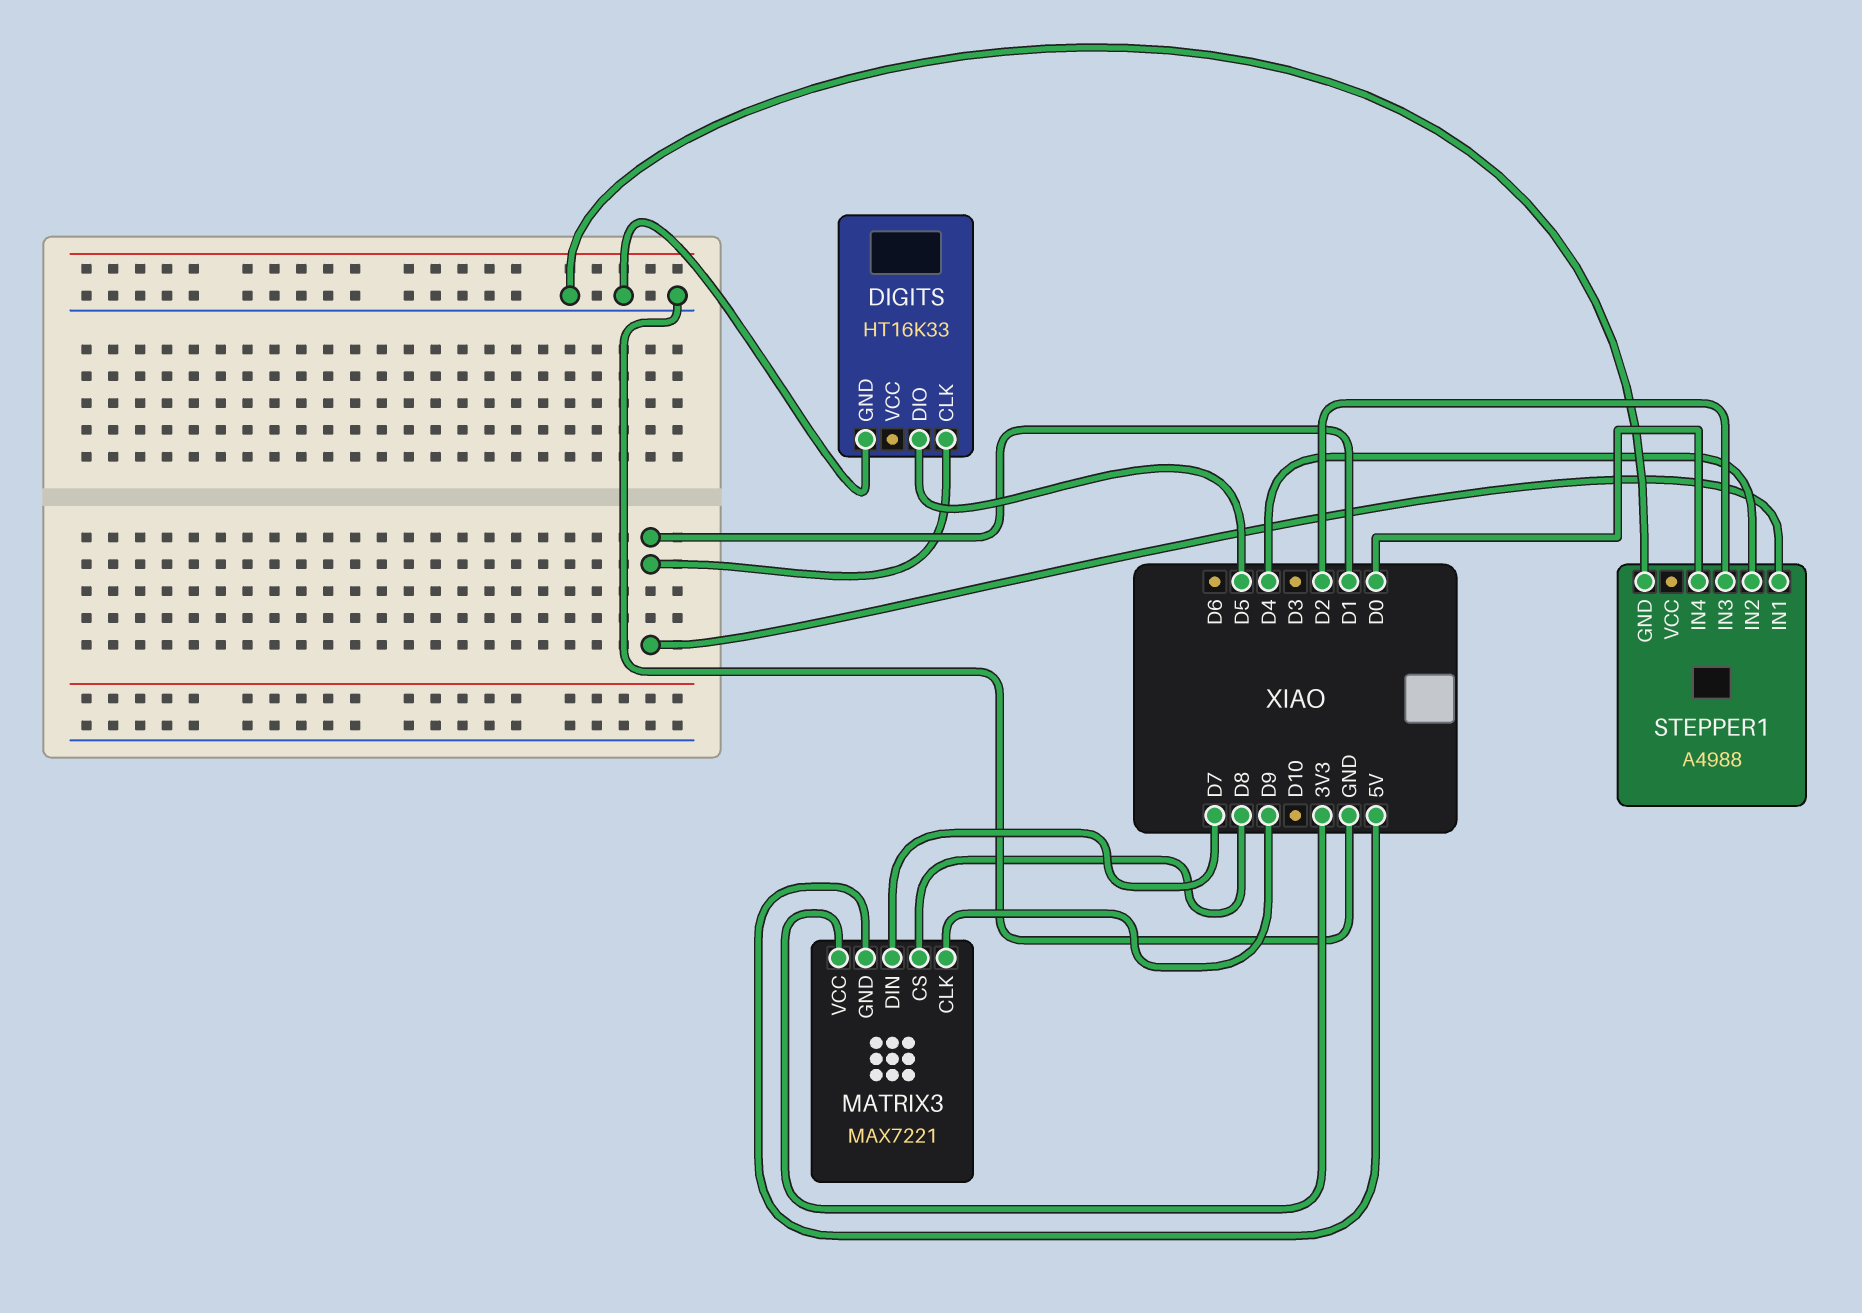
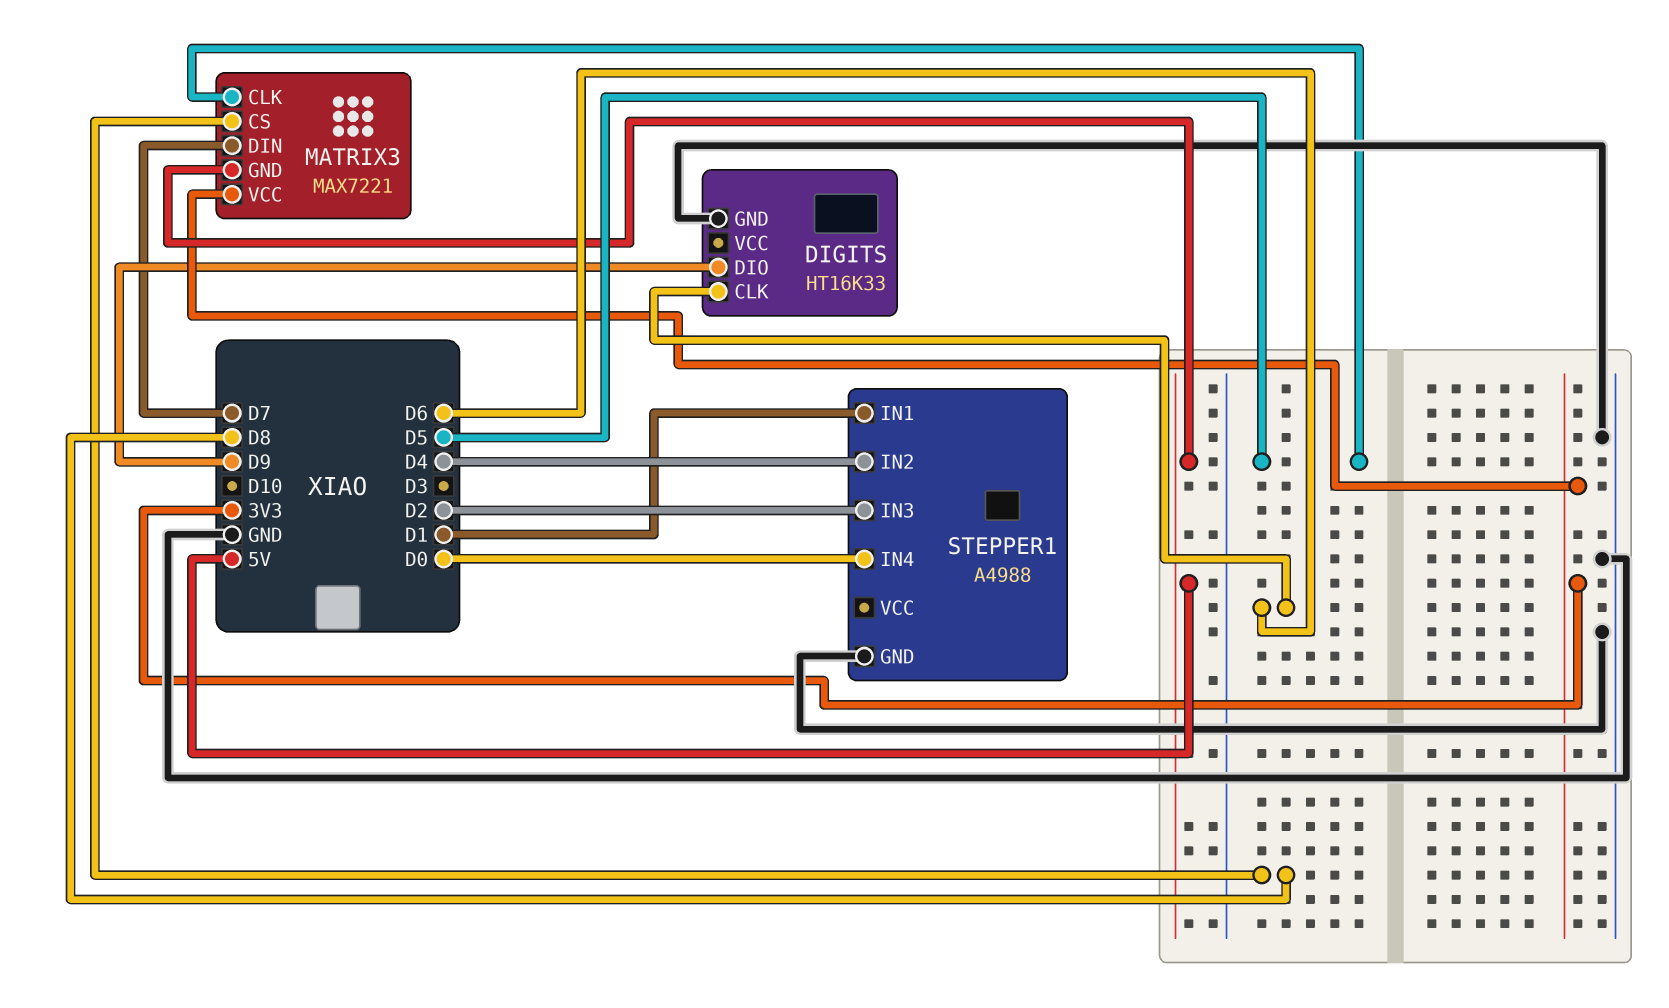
DIGITS pin CLK: D1 -> D6
DIGITS pin DIO: D5 -> D9
MATRIX3 pin CLK: D9 -> D5

